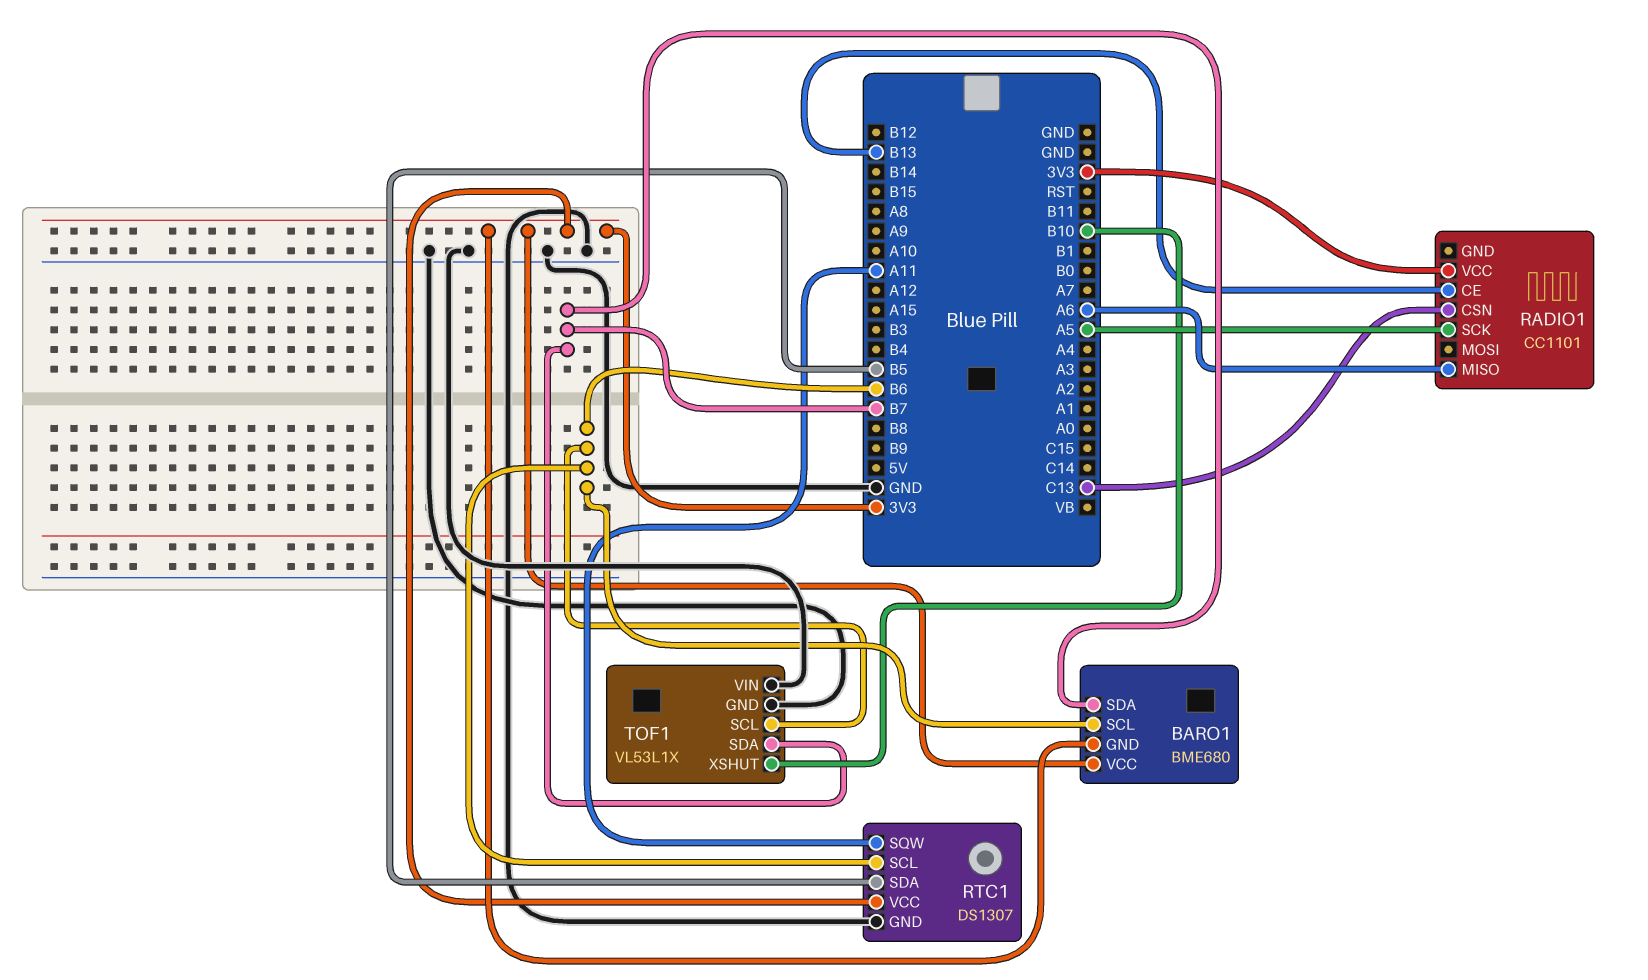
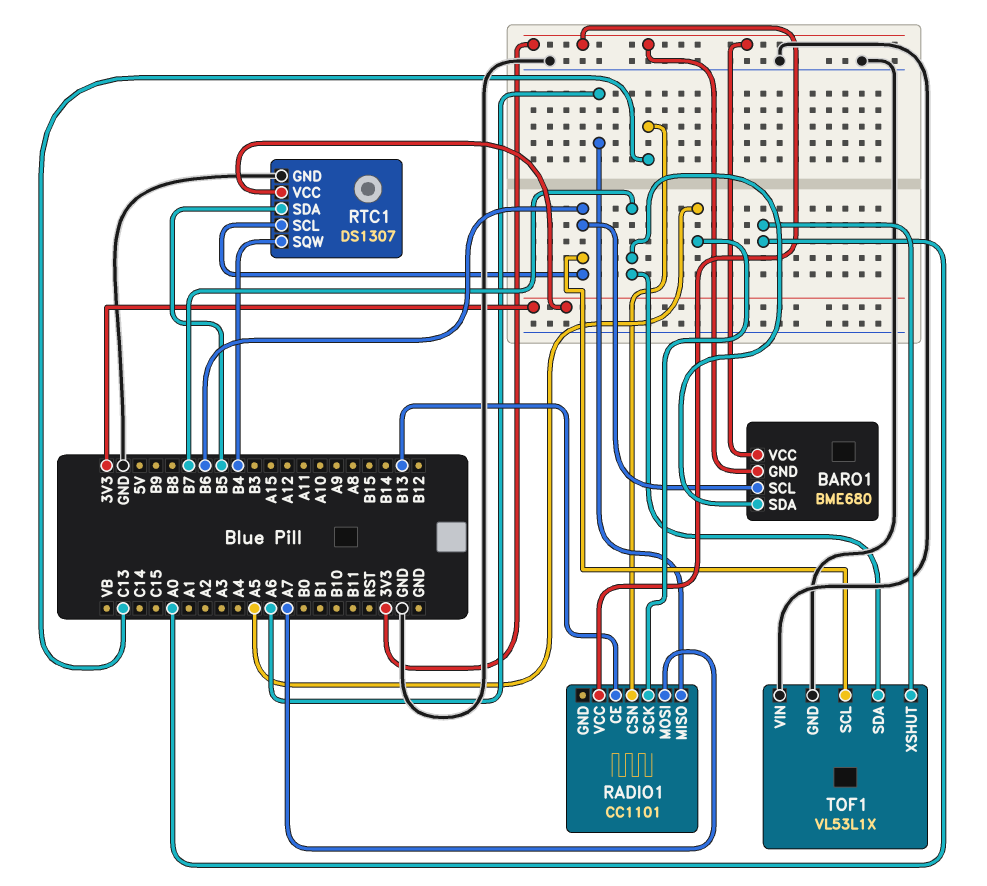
RADIO1 pin MOSI: none -> A7
RTC1 pin SQW: A11 -> B4
TOF1 pin XSHUT: B10 -> A0

